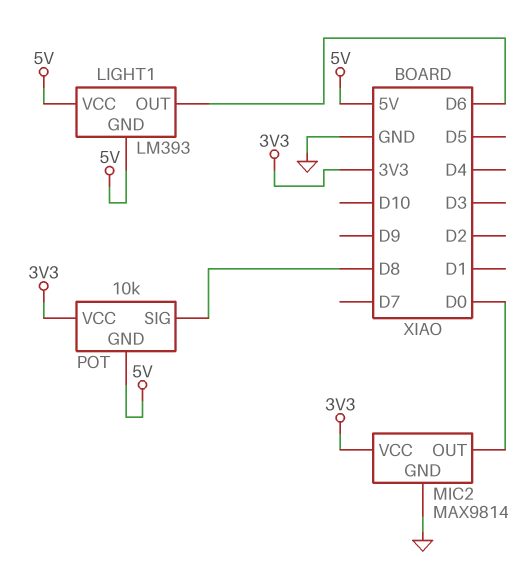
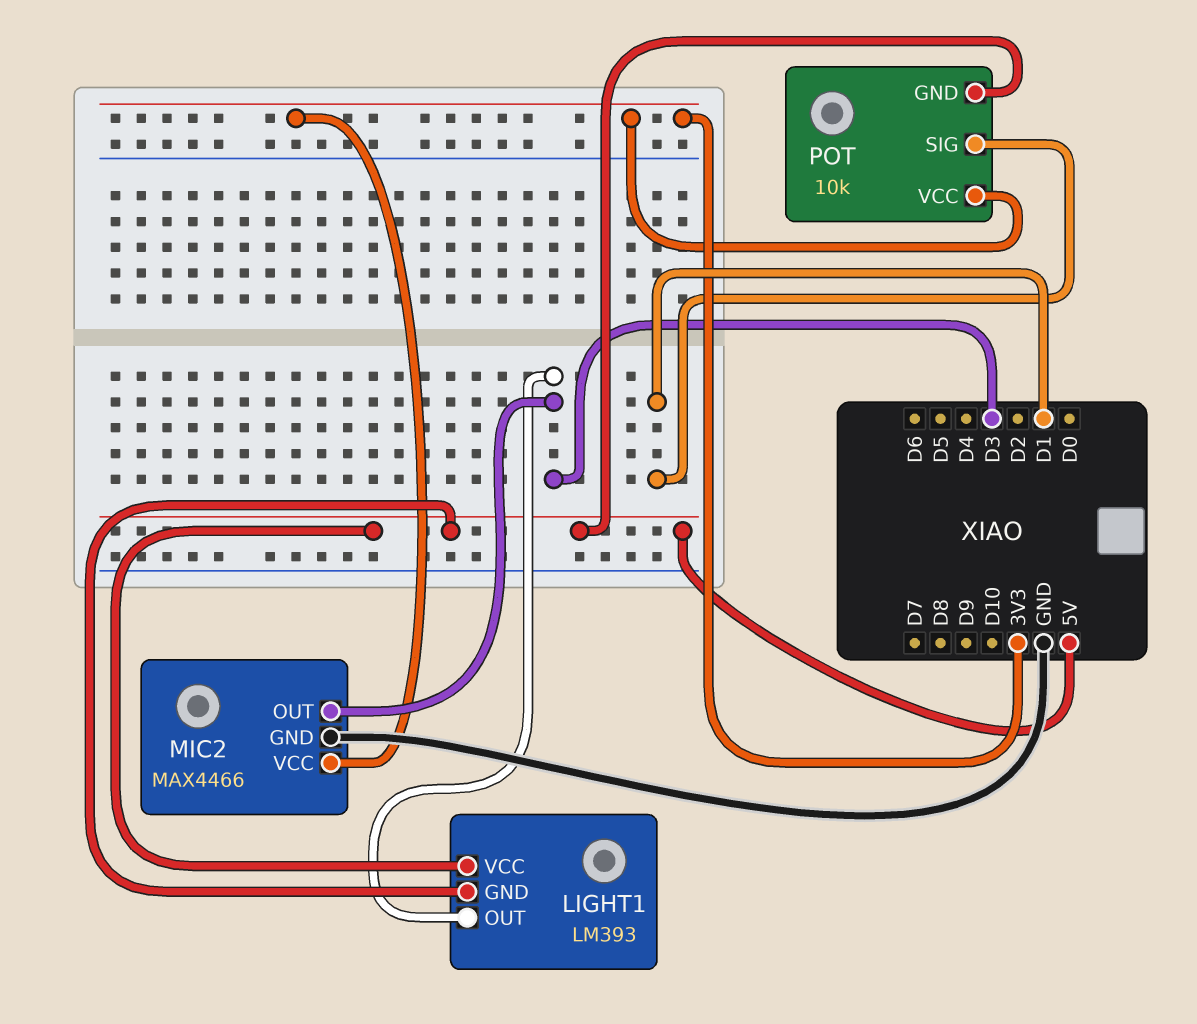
LIGHT1 pin OUT: D6 -> D3
MIC2: MAX9814 -> MAX4466
MIC2 pin OUT: D0 -> D3
POT pin SIG: D8 -> D1

